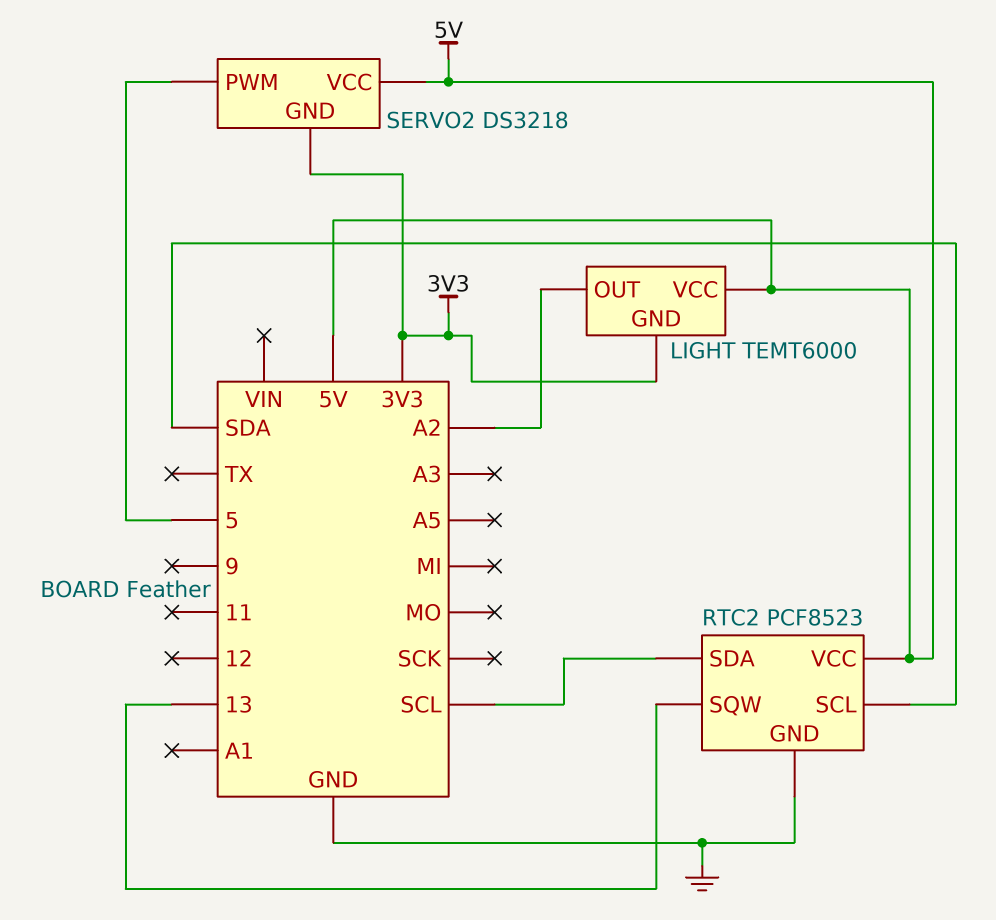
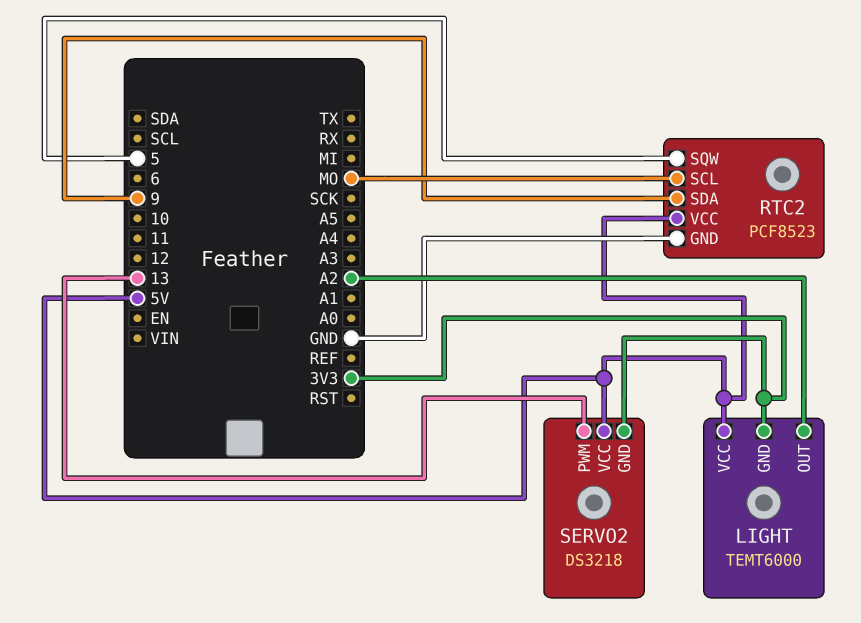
RTC2 pin SCL: SDA -> MO
RTC2 pin SDA: SCL -> 9
RTC2 pin SQW: 13 -> 5
SERVO2 pin PWM: 5 -> 13

